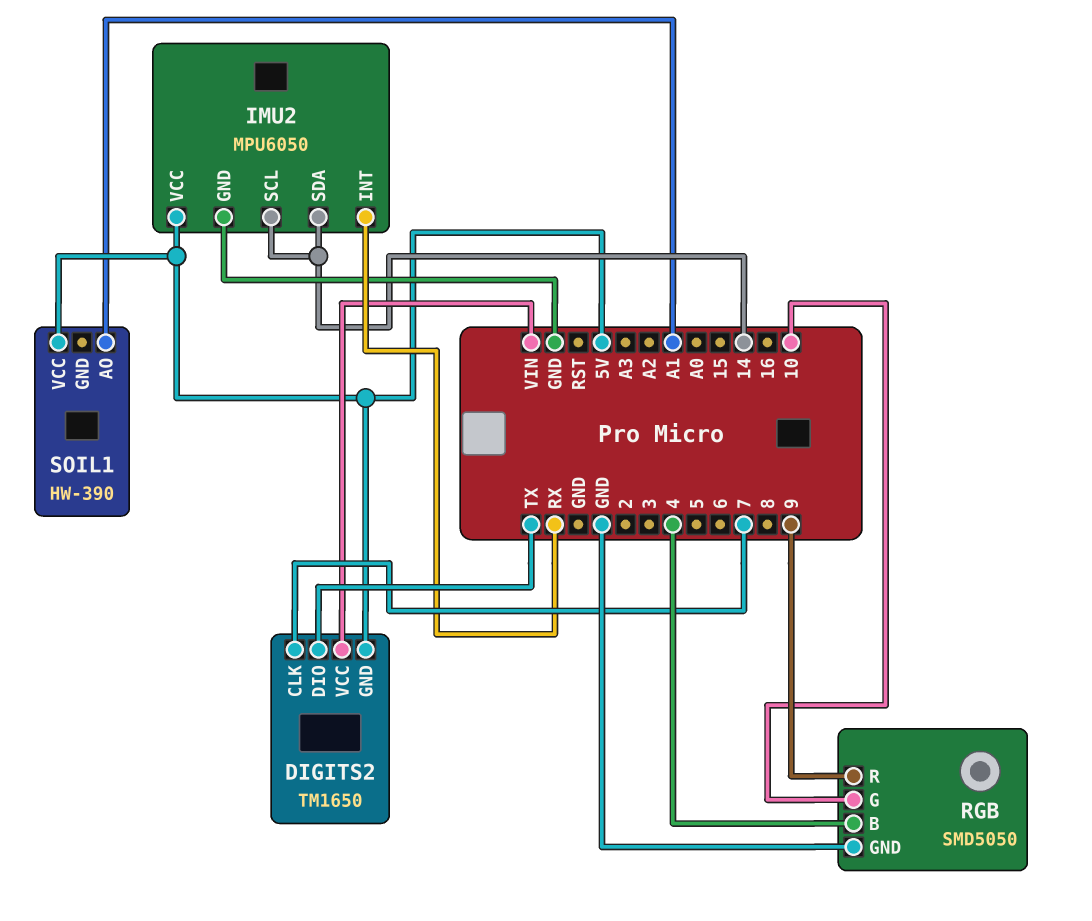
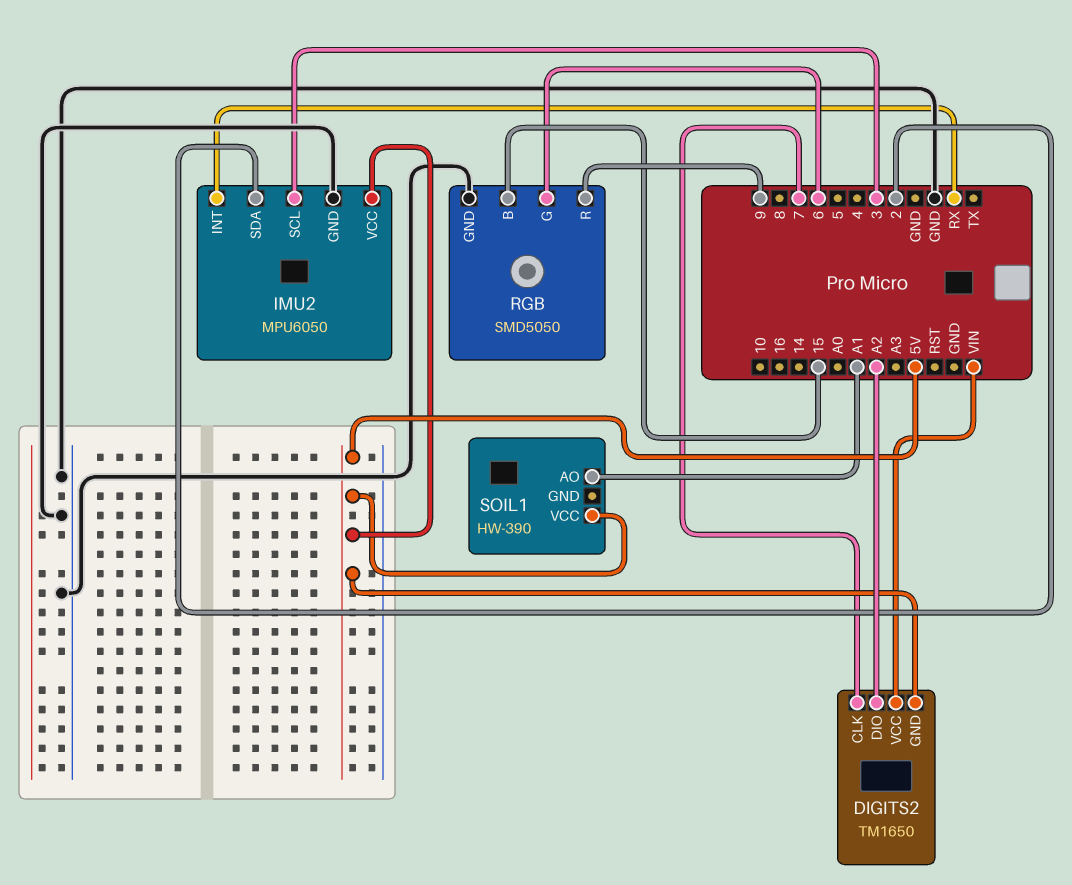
DIGITS2 pin DIO: TX -> A2
IMU2 pin SCL: 14 -> 3
IMU2 pin SDA: 14 -> 2
RGB pin B: 4 -> 15
RGB pin G: 10 -> 6

